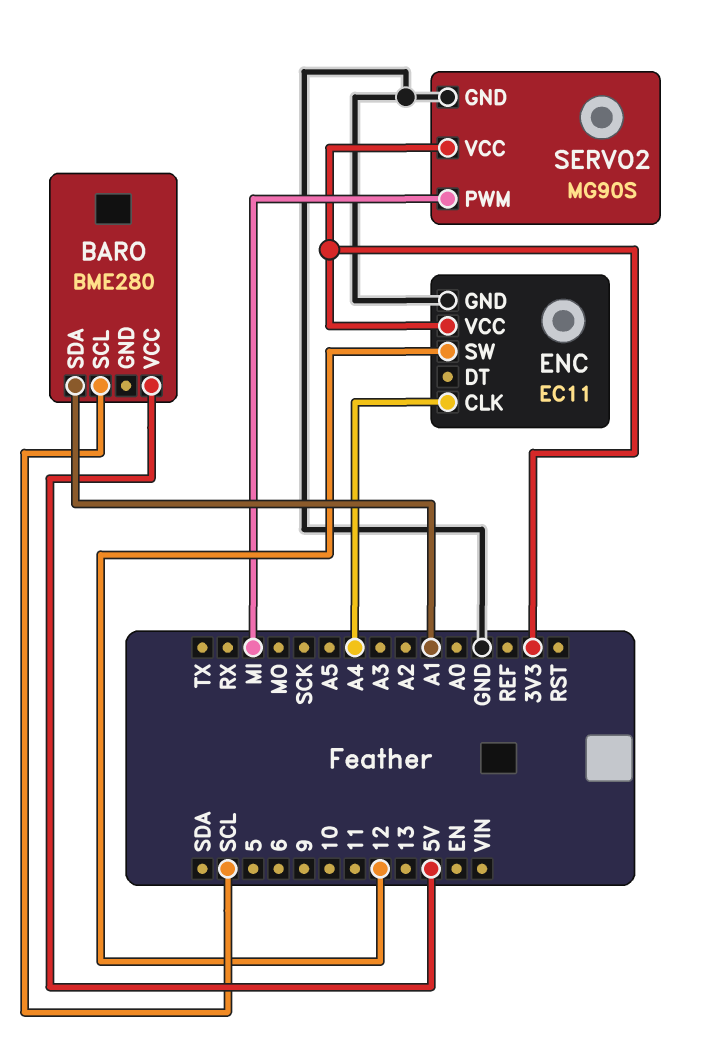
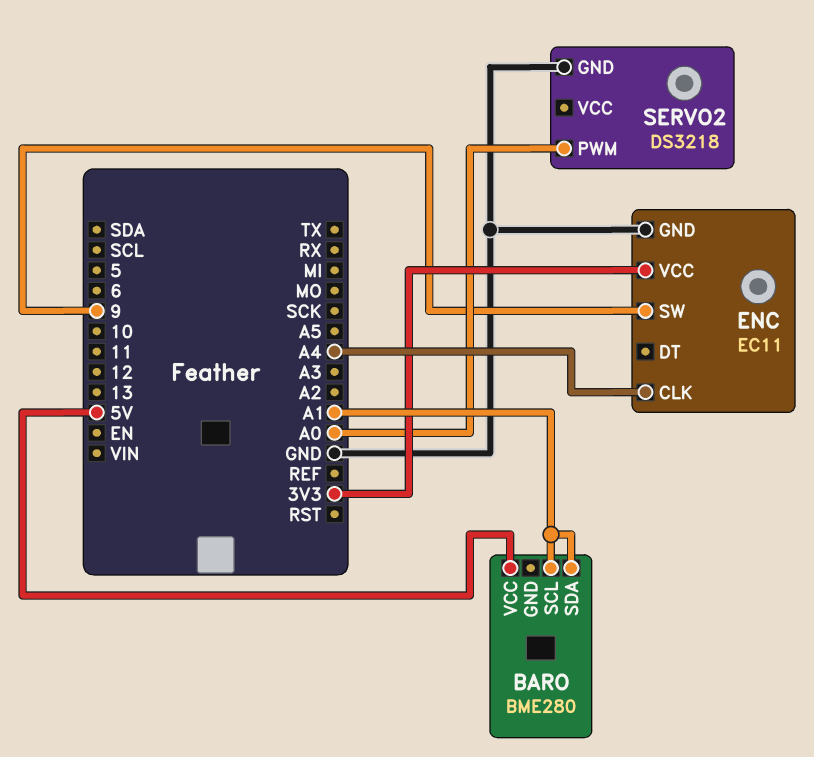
BARO pin SCL: SCL -> A1
ENC pin SW: 12 -> 9
SERVO2: MG90S -> DS3218
SERVO2 pin PWM: MI -> A0
SERVO2 pin VCC: 3V3 -> none

